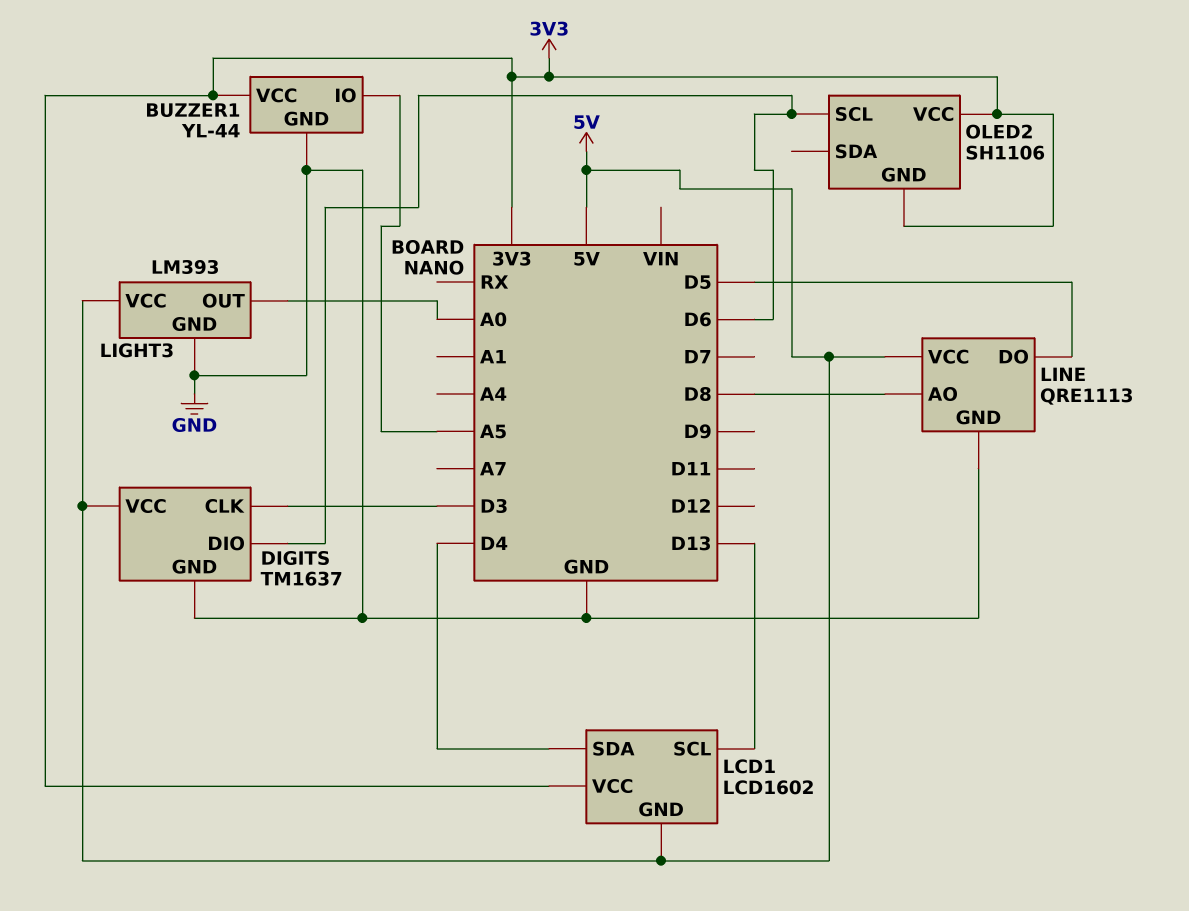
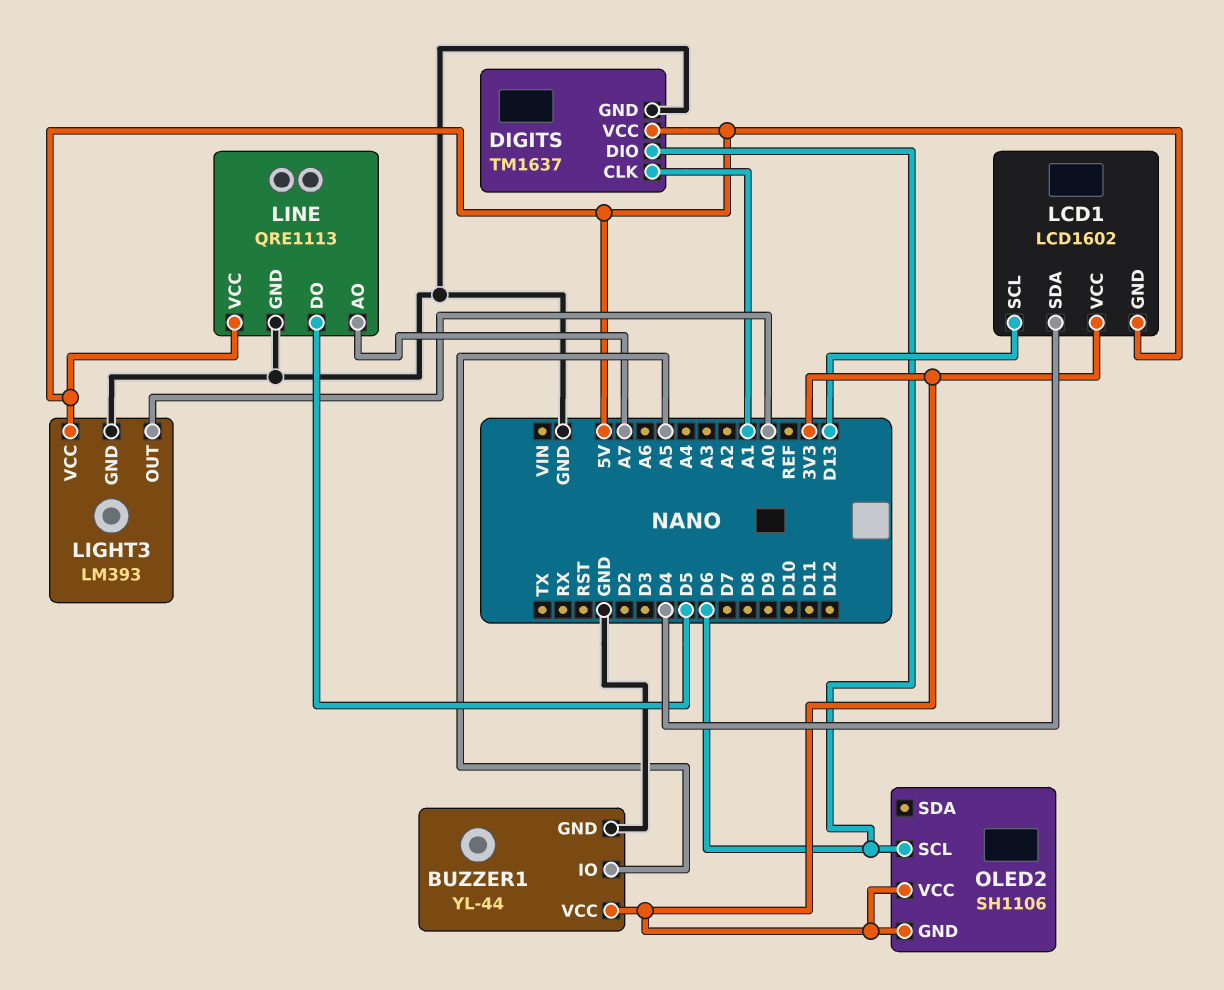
DIGITS pin CLK: D3 -> A1
LINE pin AO: D8 -> A7

